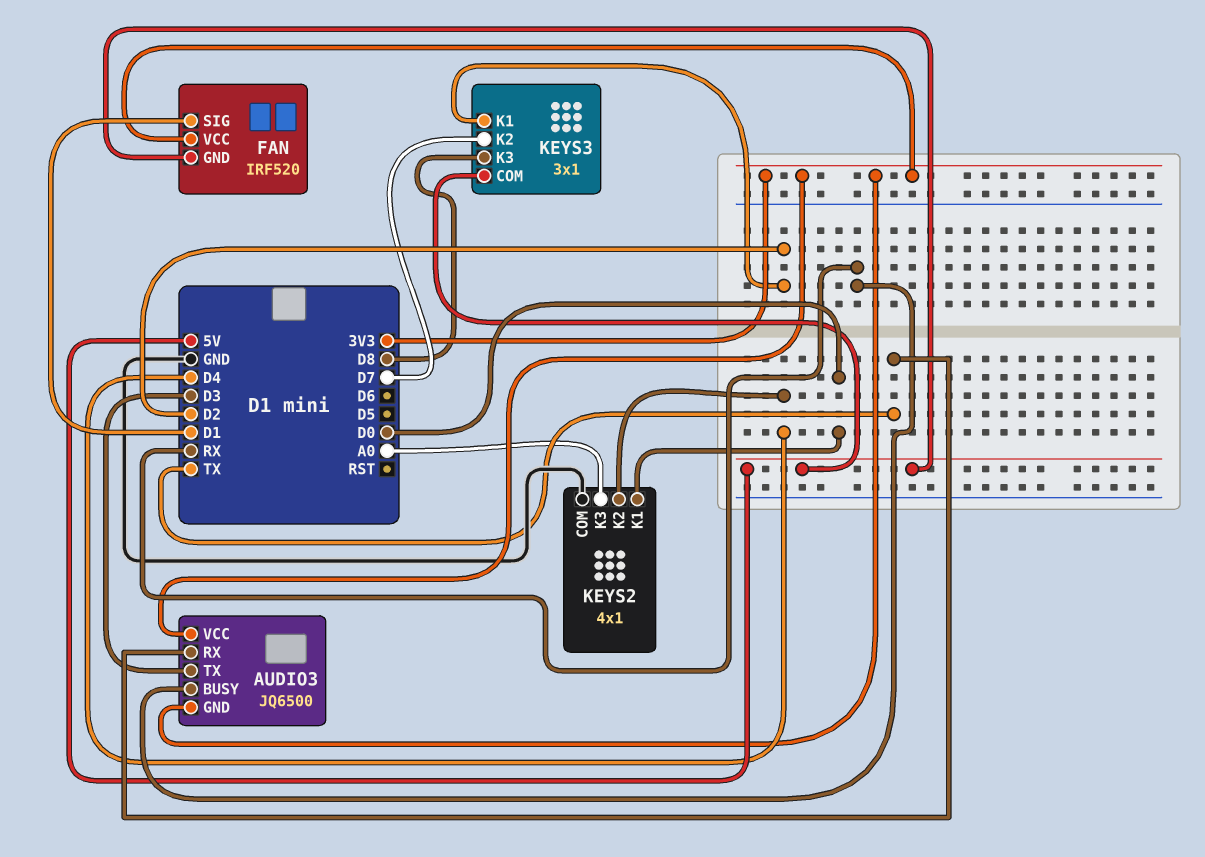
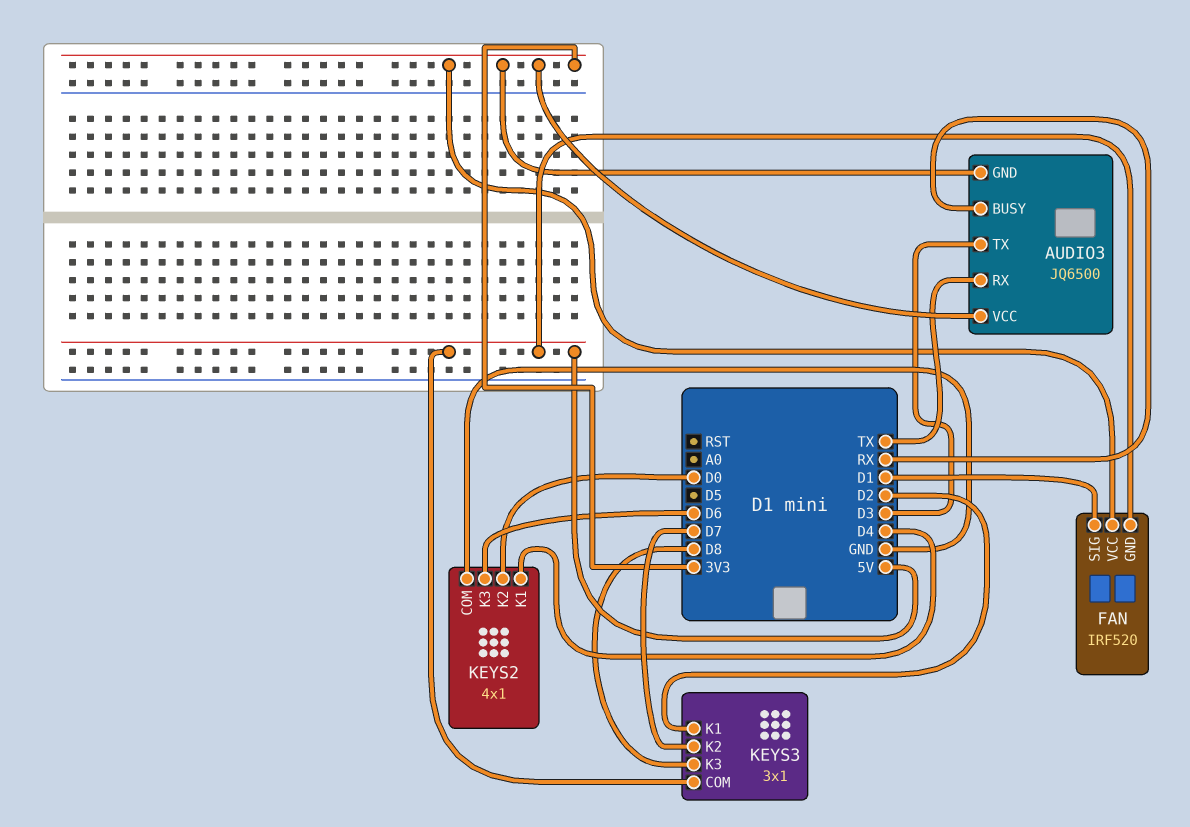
KEYS2 pin K1: D0 -> D4
KEYS2 pin K2: D4 -> D0
KEYS2 pin K3: A0 -> D6

